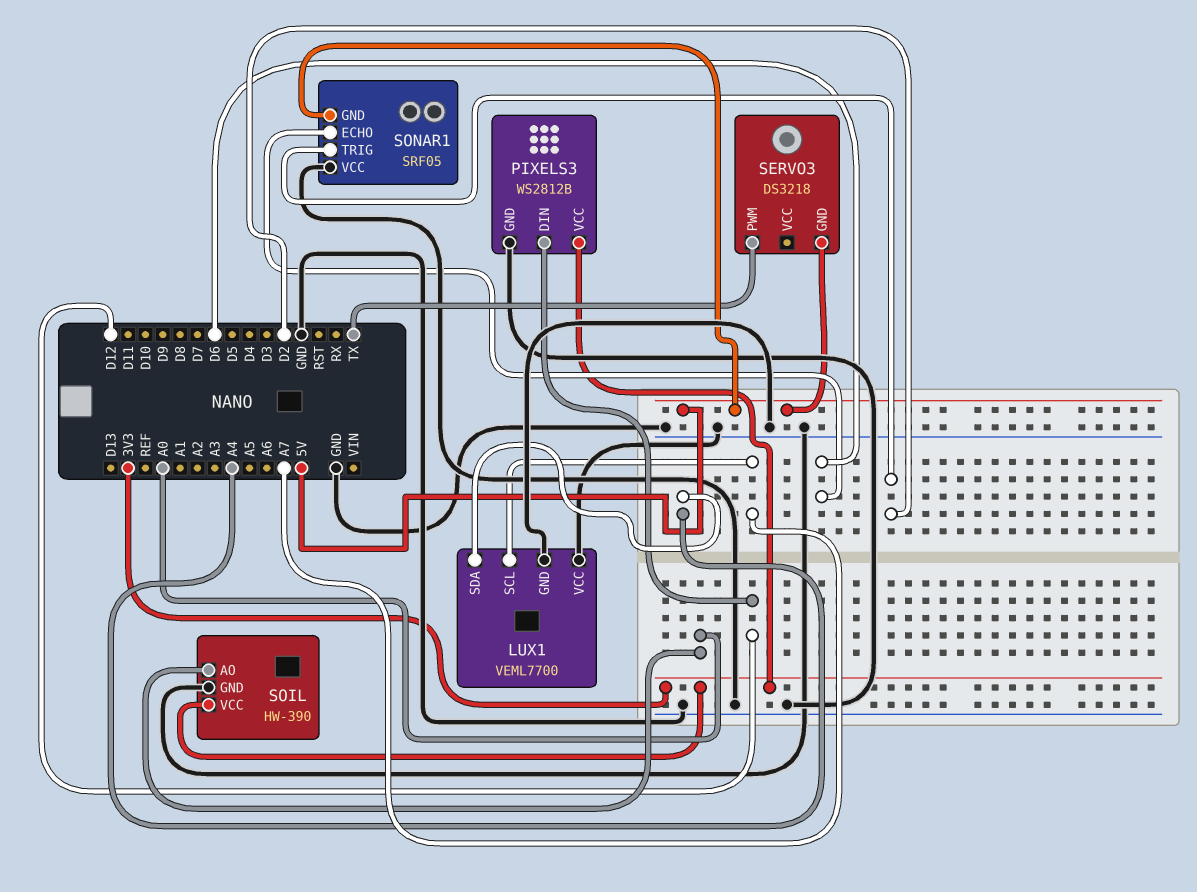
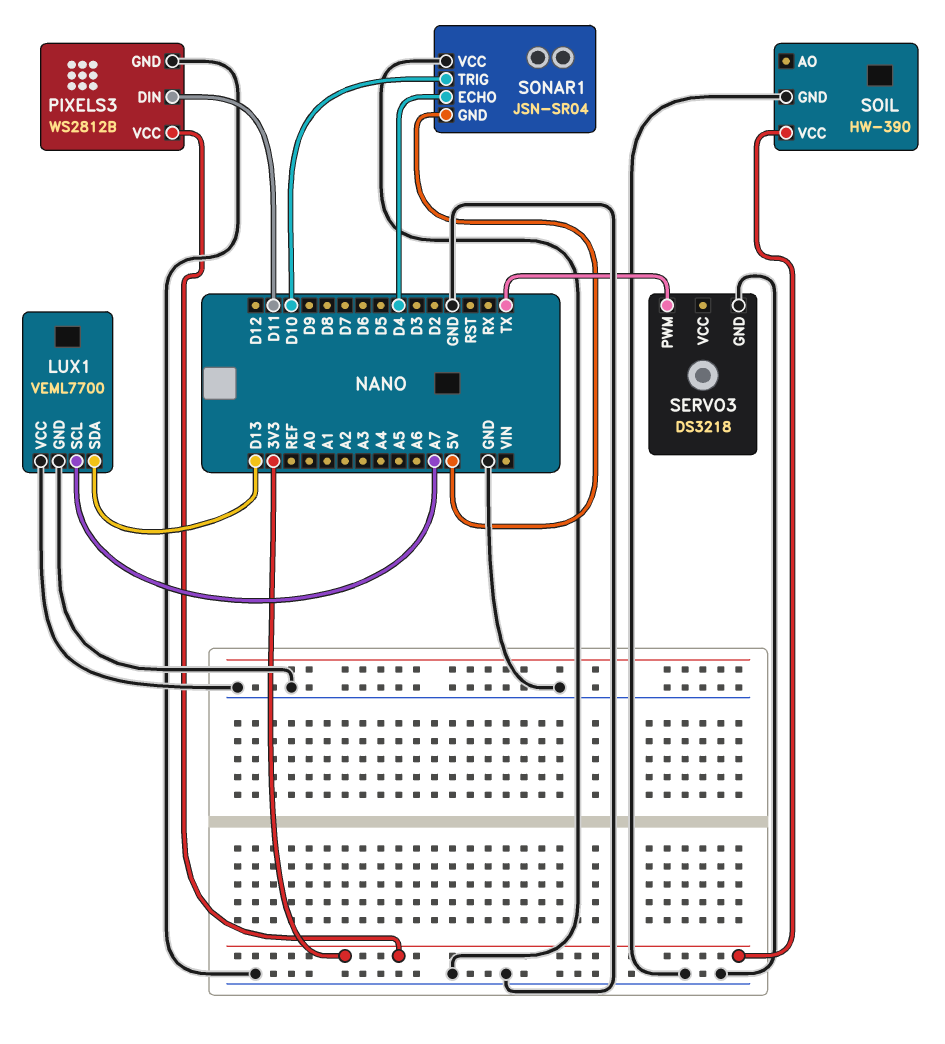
LUX1 pin SDA: A4 -> D13
PIXELS3 pin DIN: D12 -> D11
SERVO3 pin GND: 5V -> GND
SOIL pin AO: A0 -> none
SONAR1: SRF05 -> JSN-SR04
SONAR1 pin ECHO: D6 -> D4
SONAR1 pin TRIG: D2 -> D10

